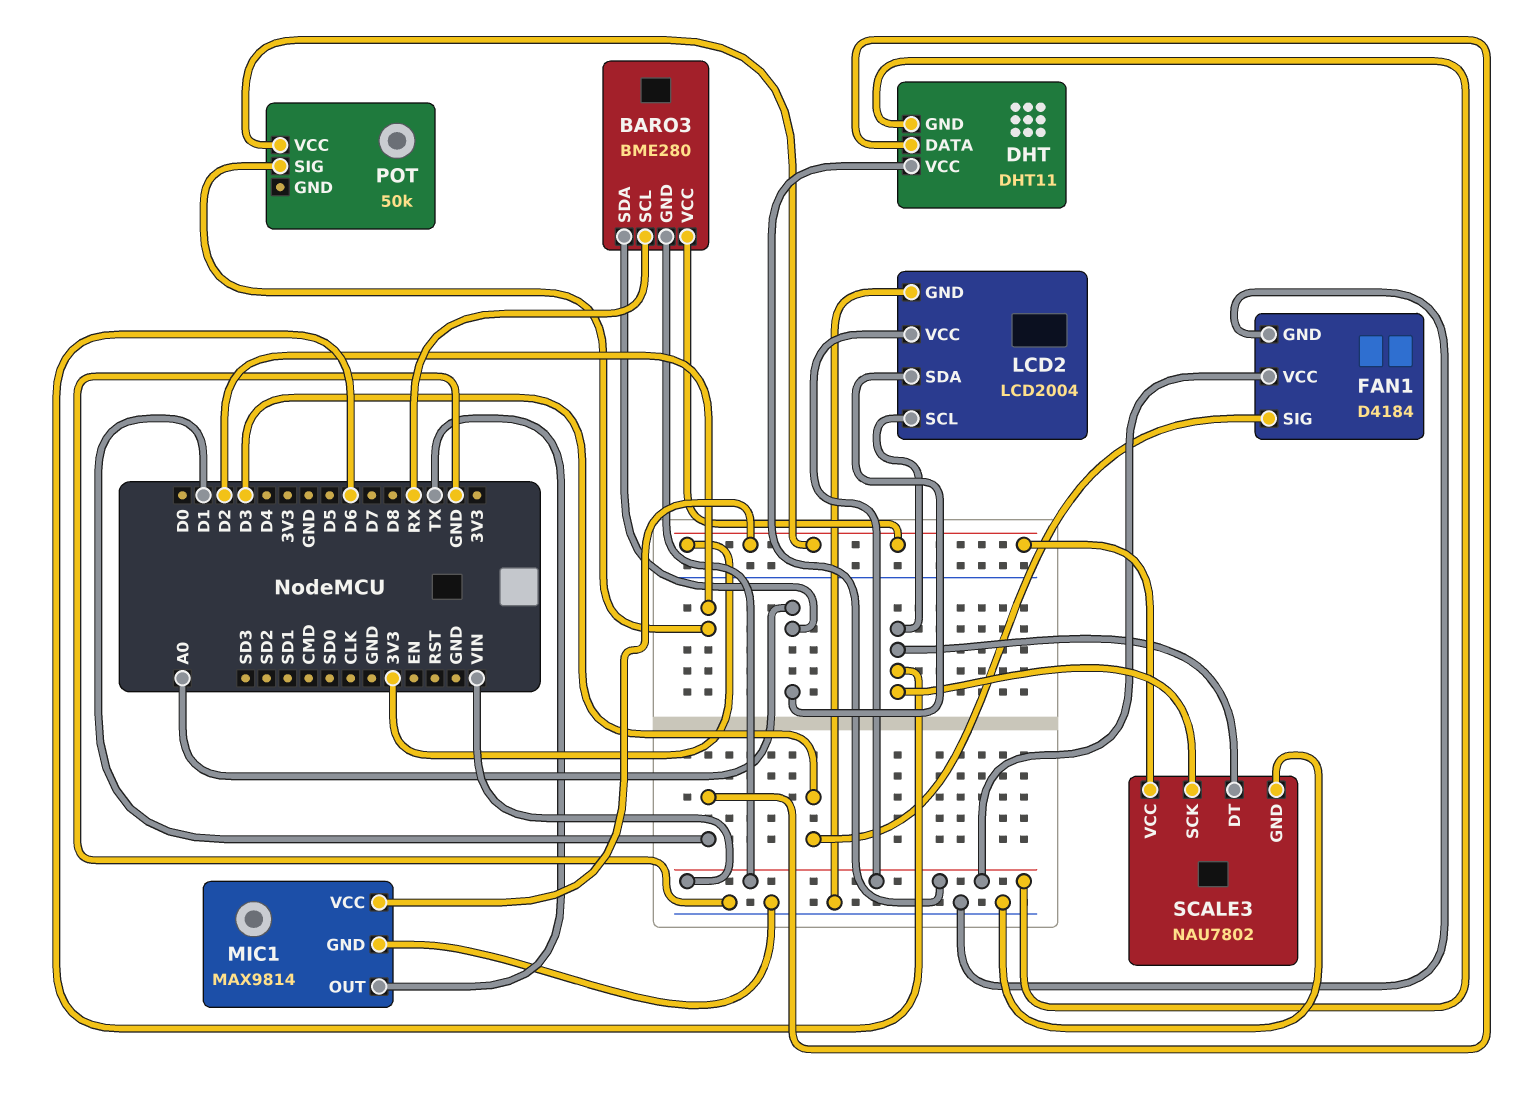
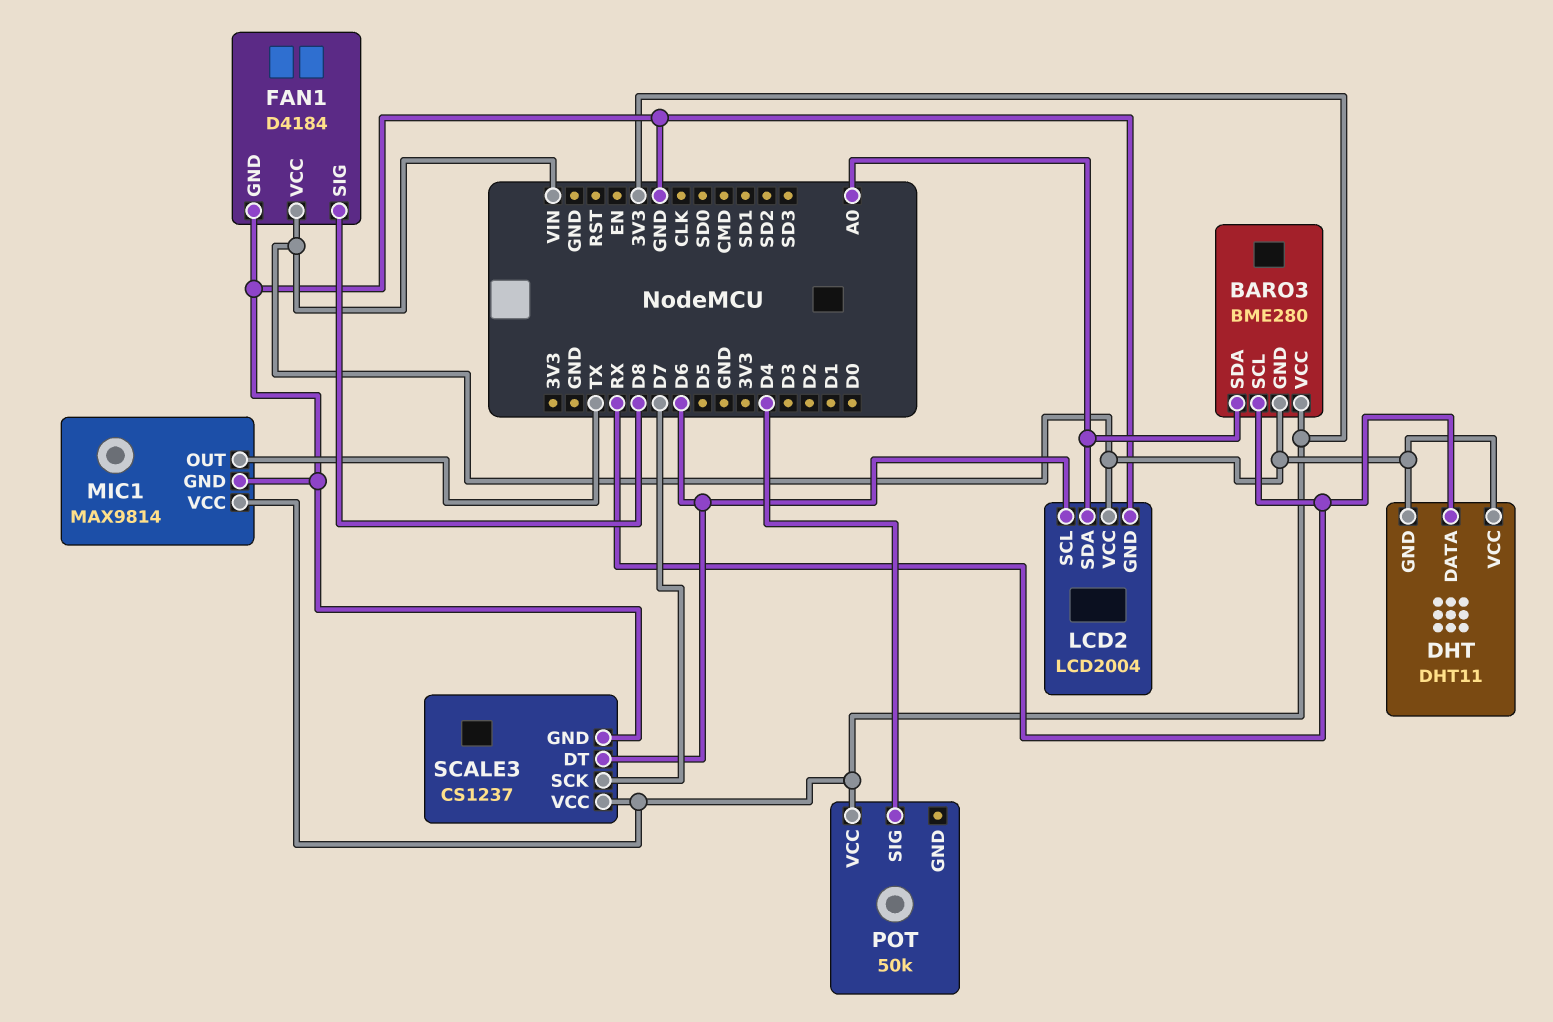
DHT pin DATA: D1 -> RX
FAN1 pin SIG: D3 -> D8
POT pin SIG: D2 -> D4
SCALE3: NAU7802 -> CS1237
SCALE3 pin SCK: D6 -> D7

